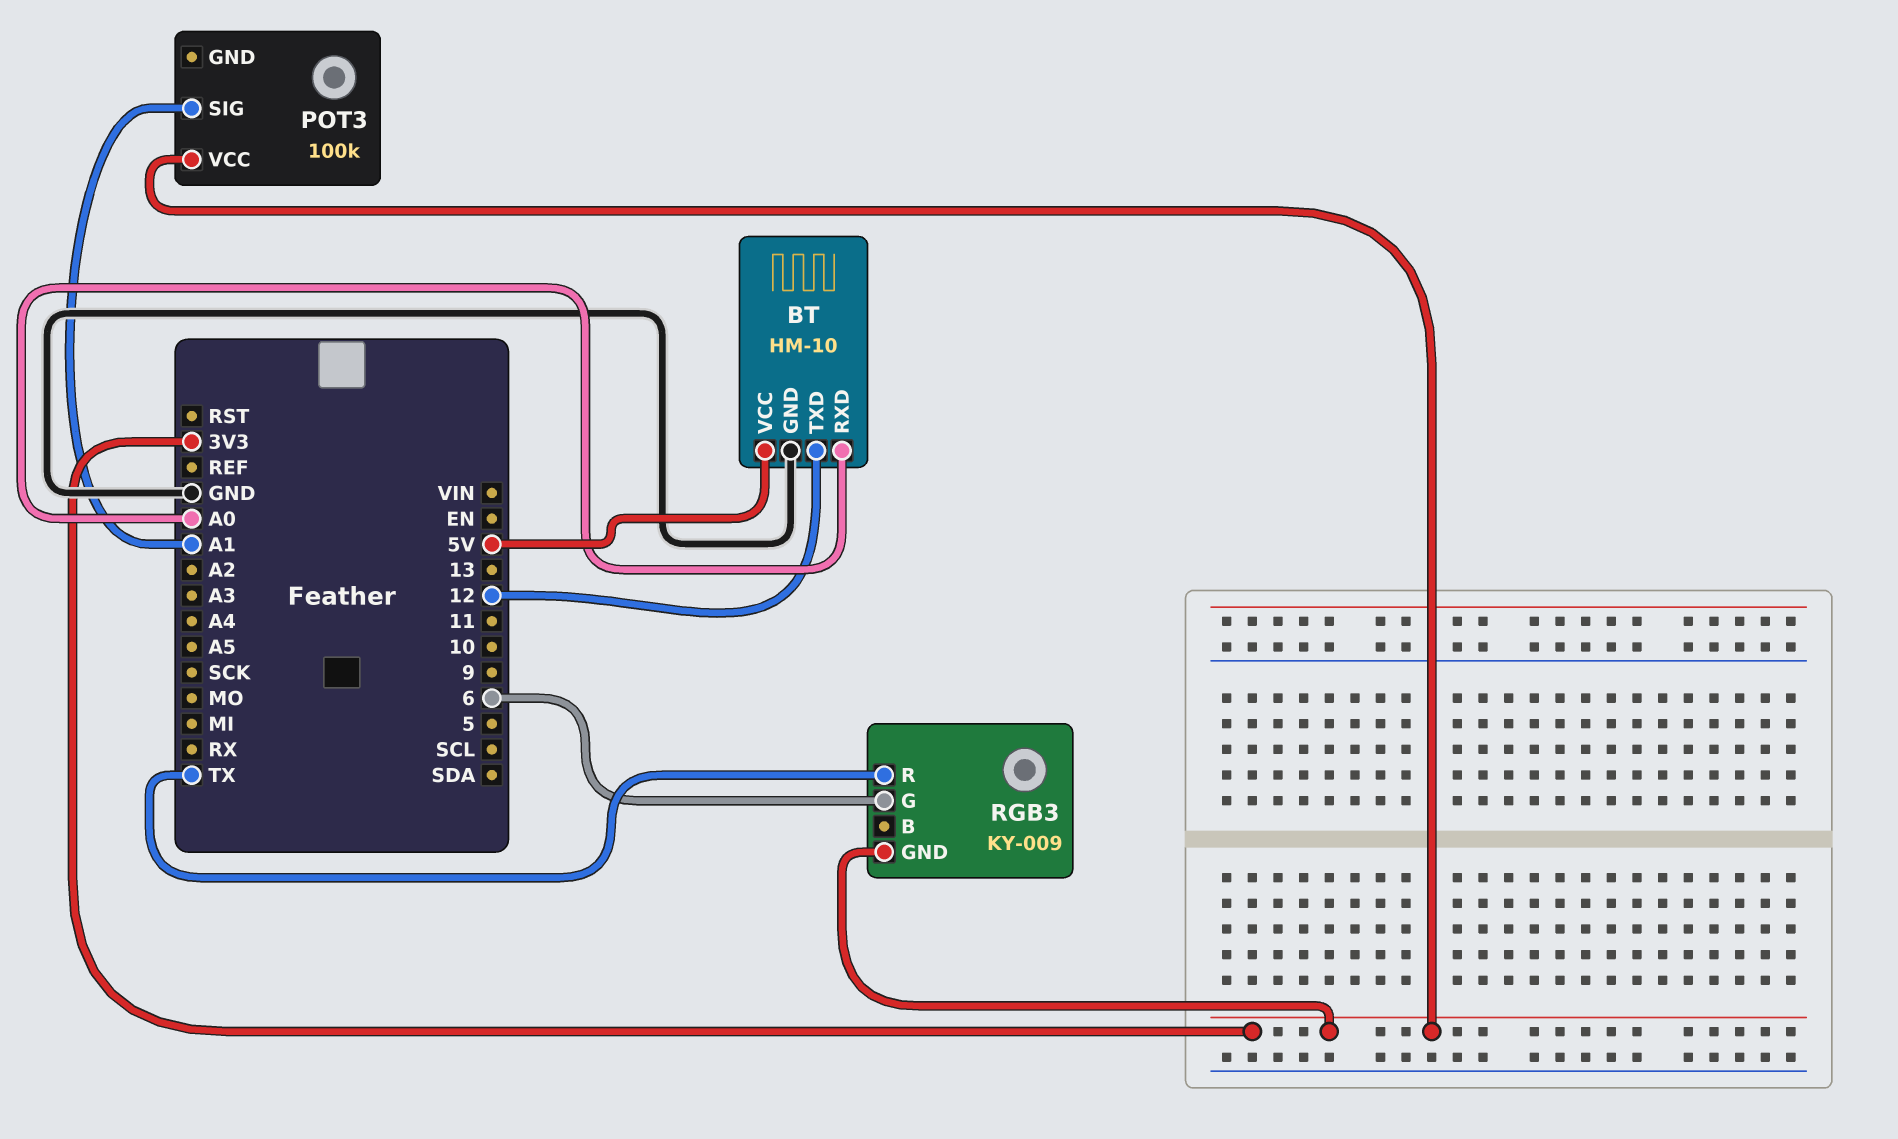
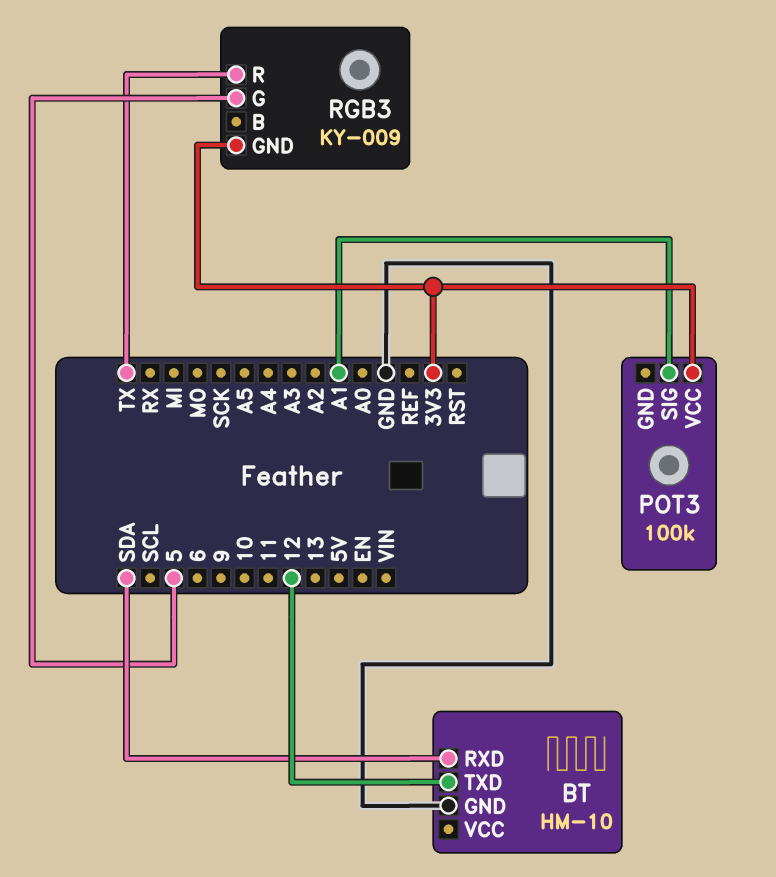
BT pin RXD: A0 -> SDA
BT pin VCC: 5V -> none
RGB3 pin G: 6 -> 5

